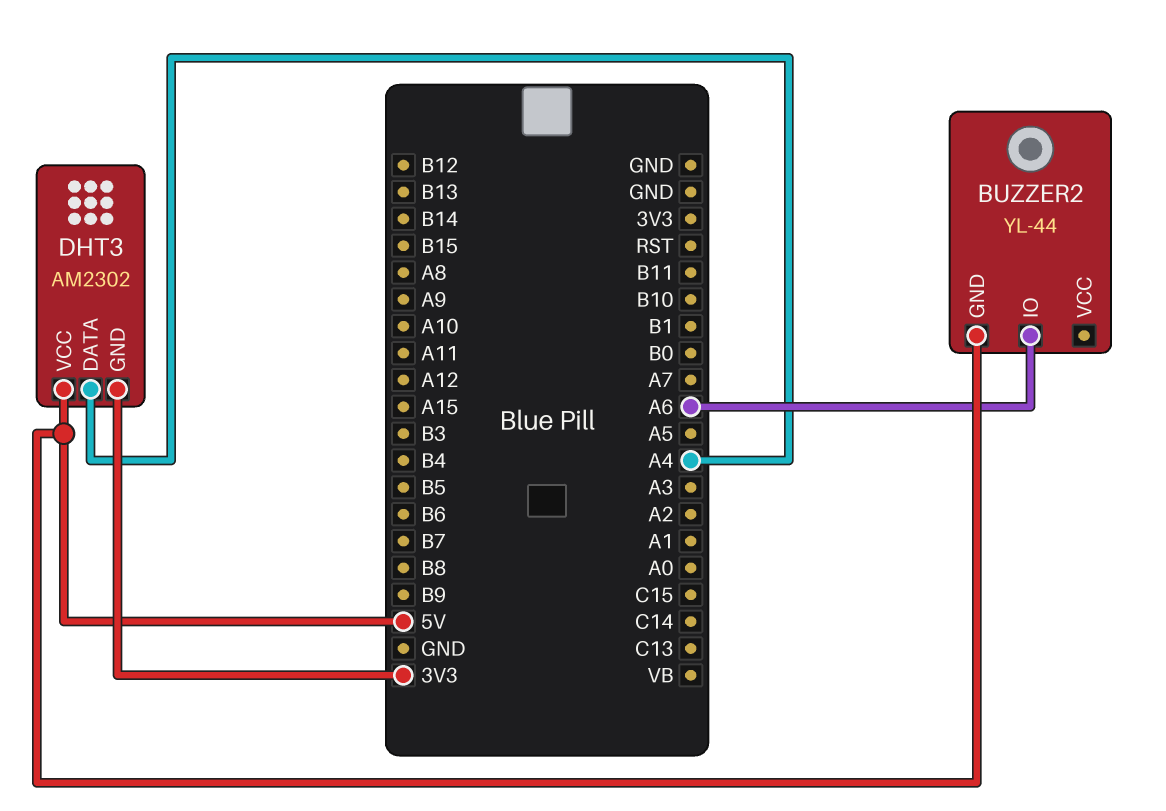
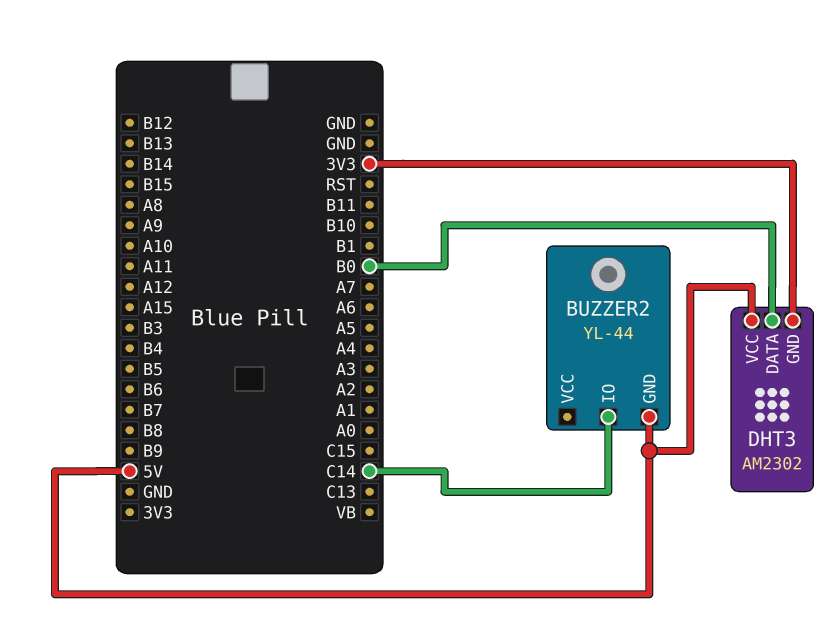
BUZZER2 pin IO: A6 -> C14
DHT3 pin DATA: A4 -> B0

